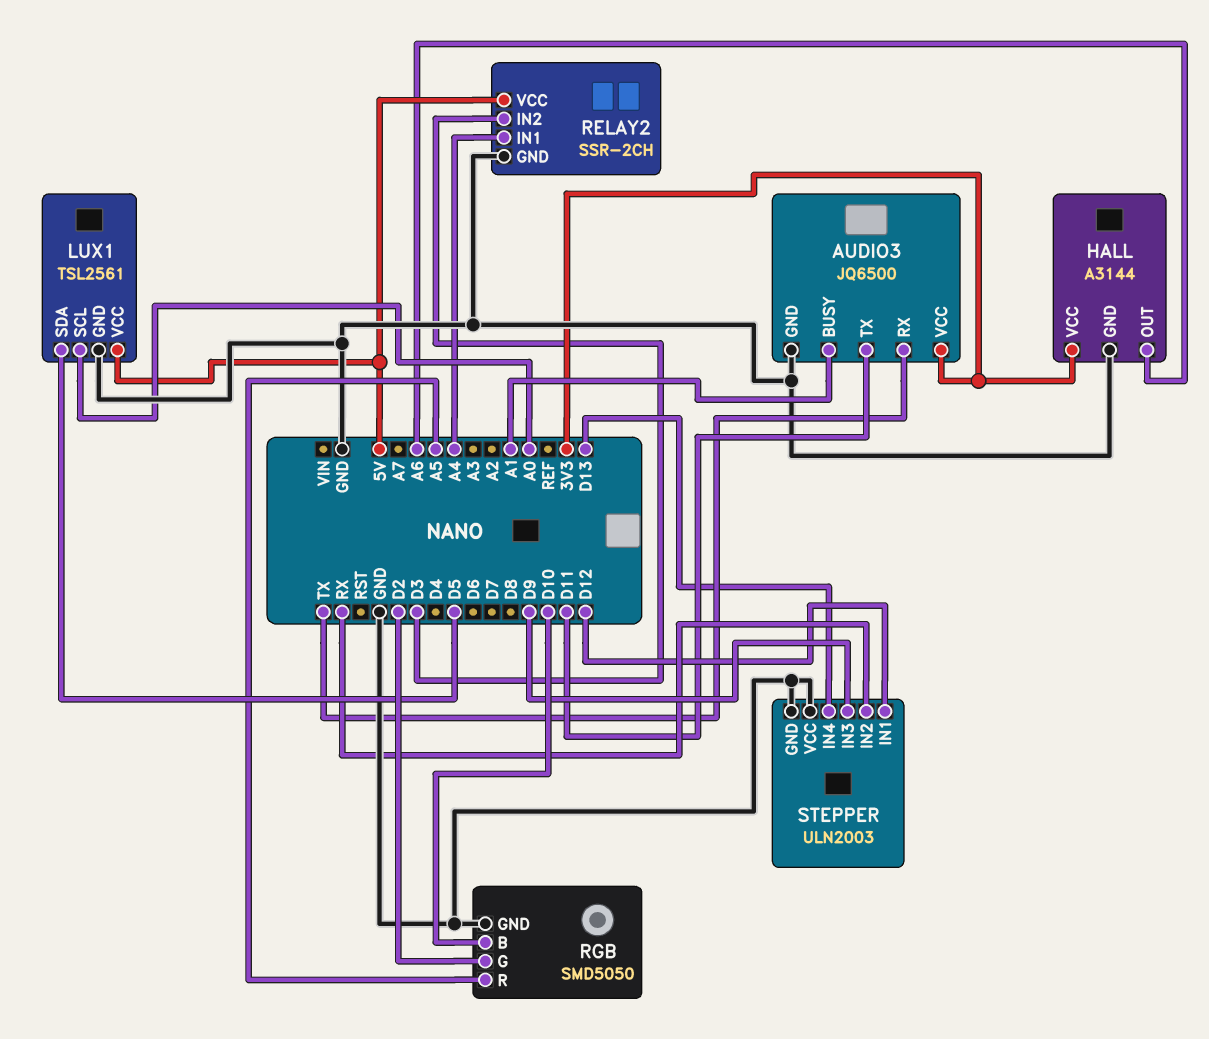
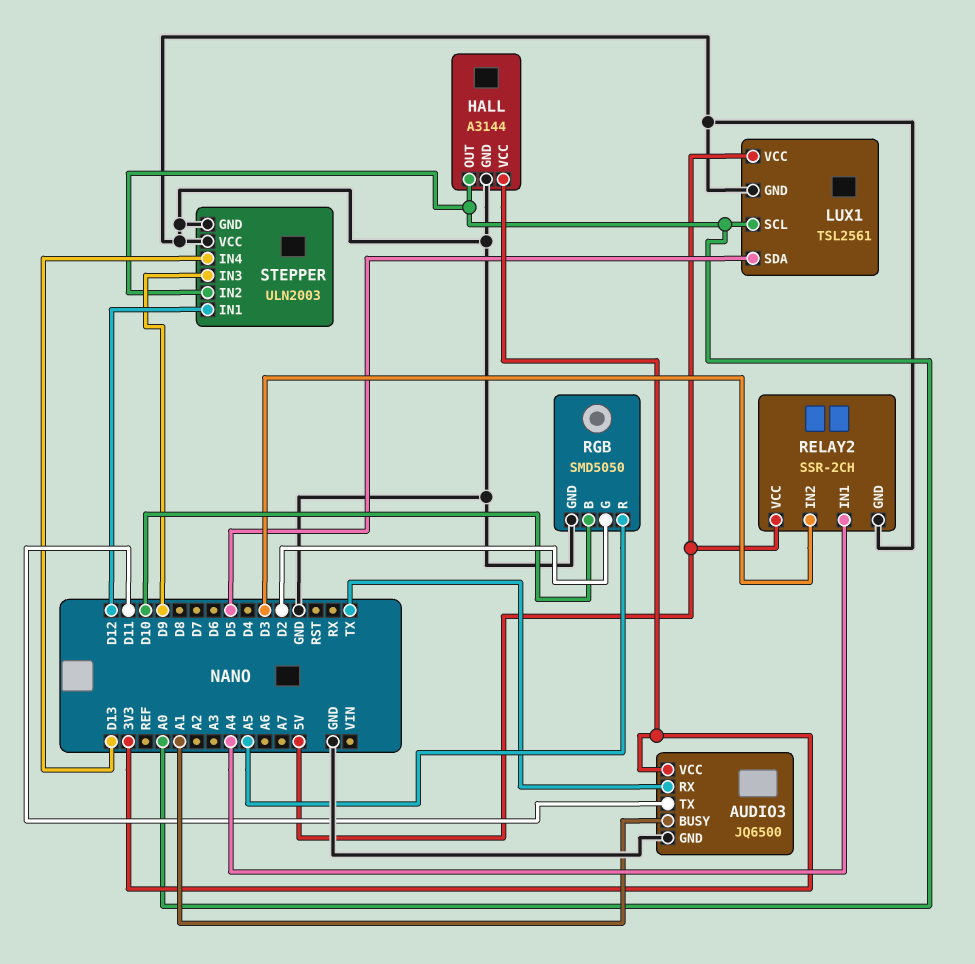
HALL pin OUT: A6 -> A0
STEPPER pin IN2: RX -> A0

